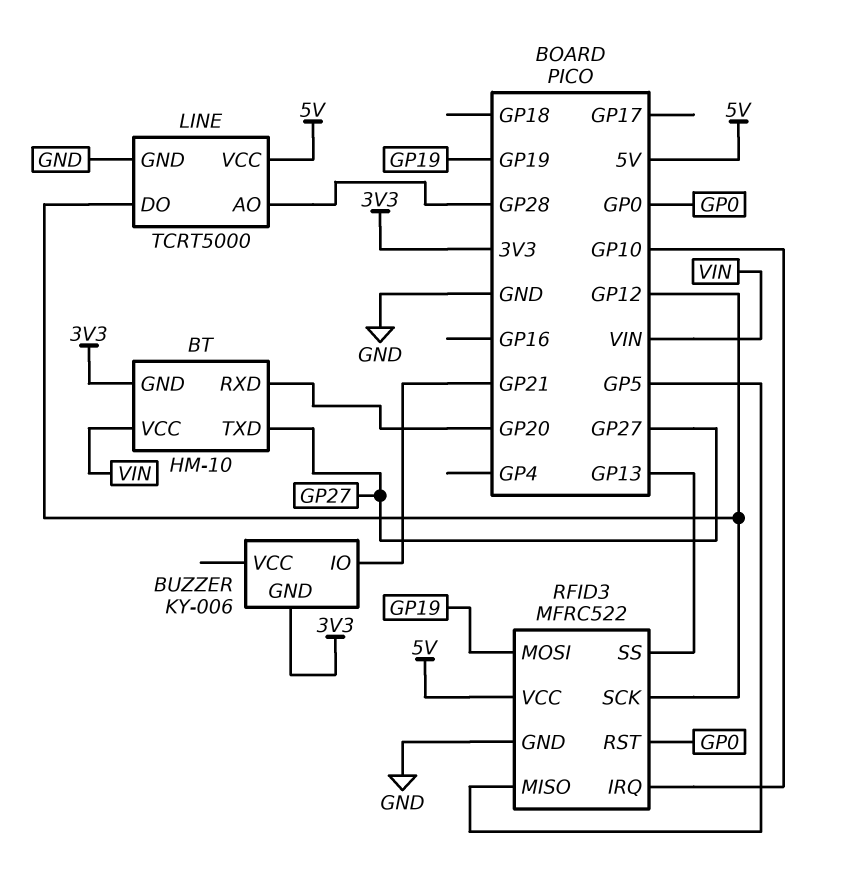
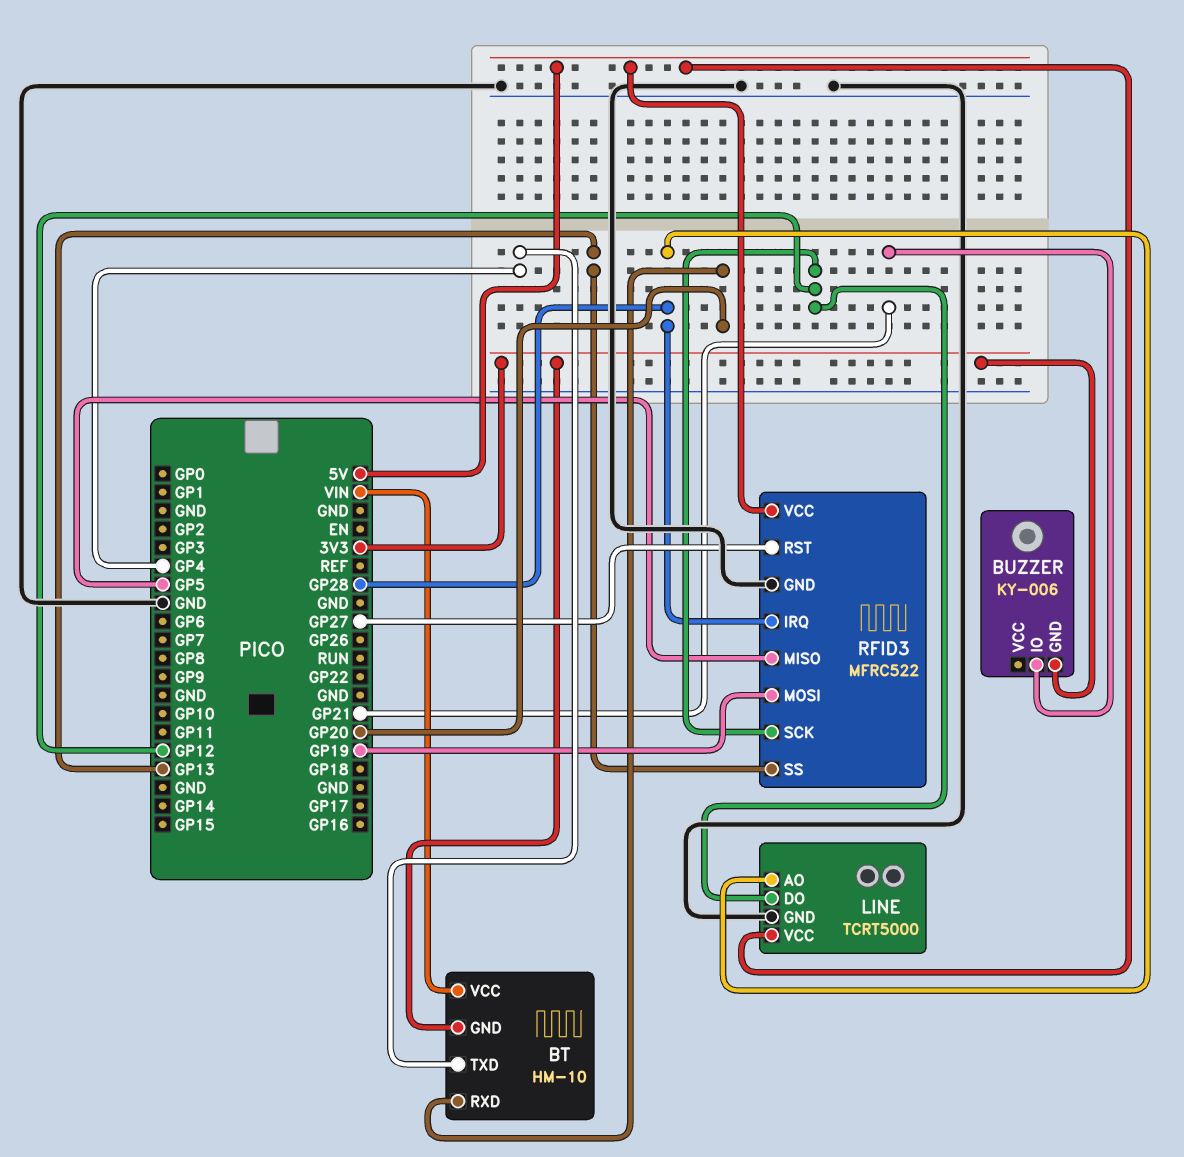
BT pin TXD: GP27 -> GP4
RFID3 pin IRQ: GP10 -> GP28
RFID3 pin RST: GP0 -> GP27

